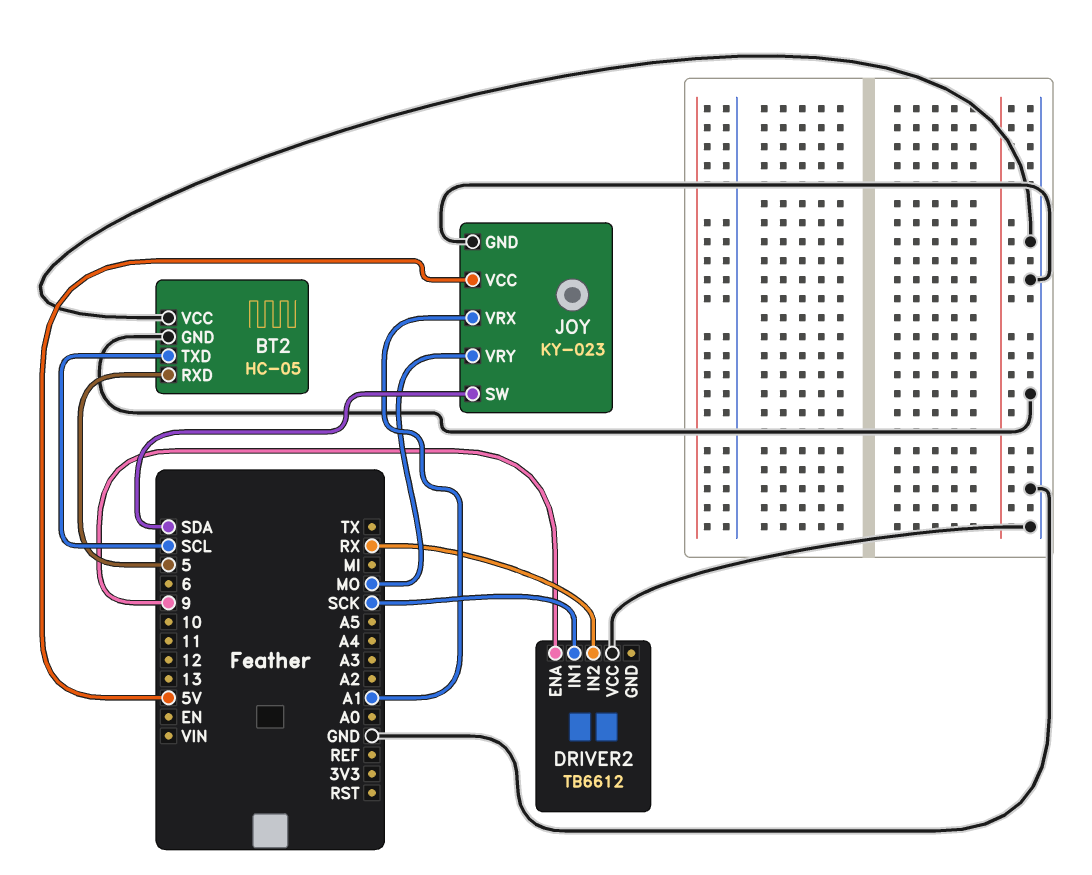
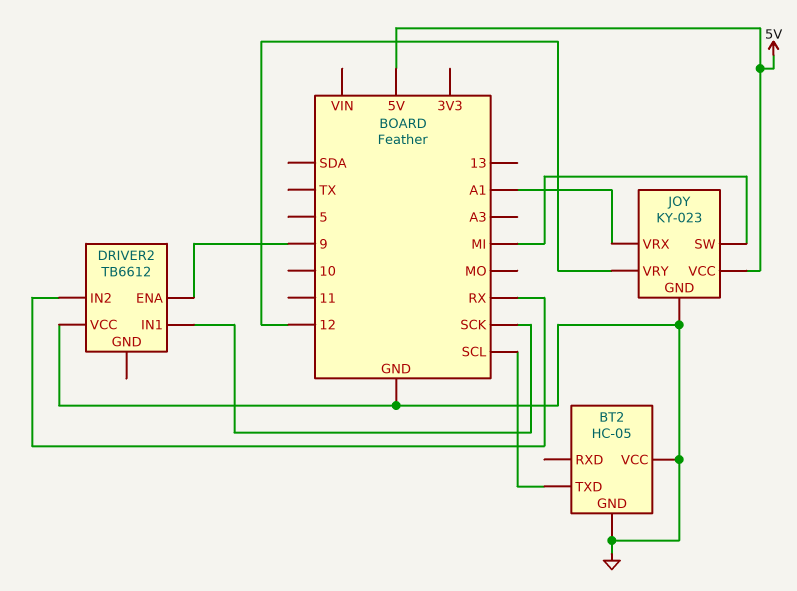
BT2 pin RXD: 5 -> none
JOY pin SW: SDA -> MI
JOY pin VRY: MO -> 12

